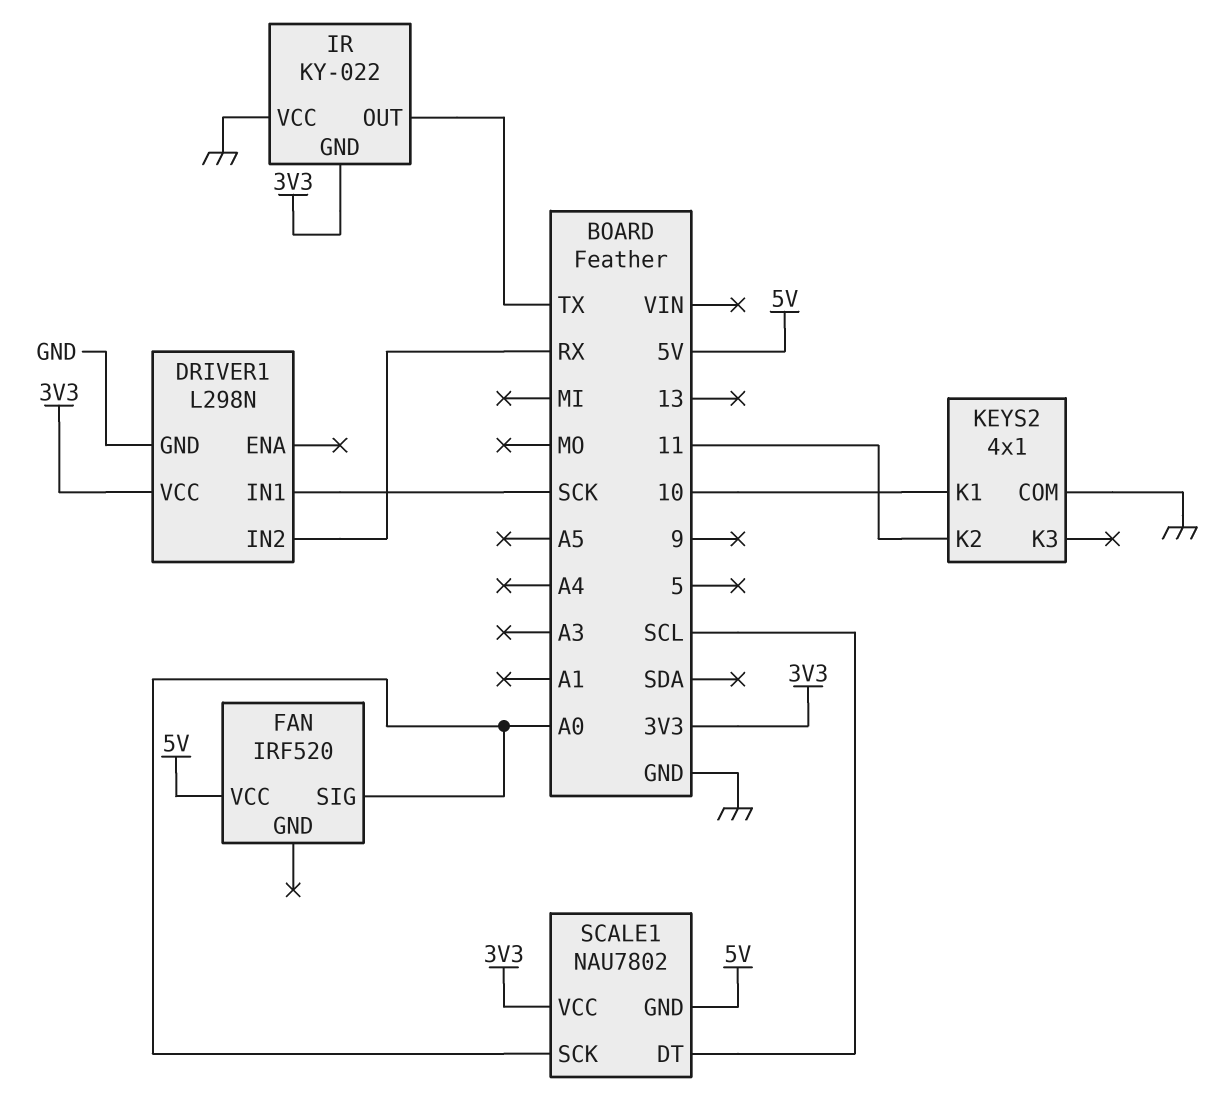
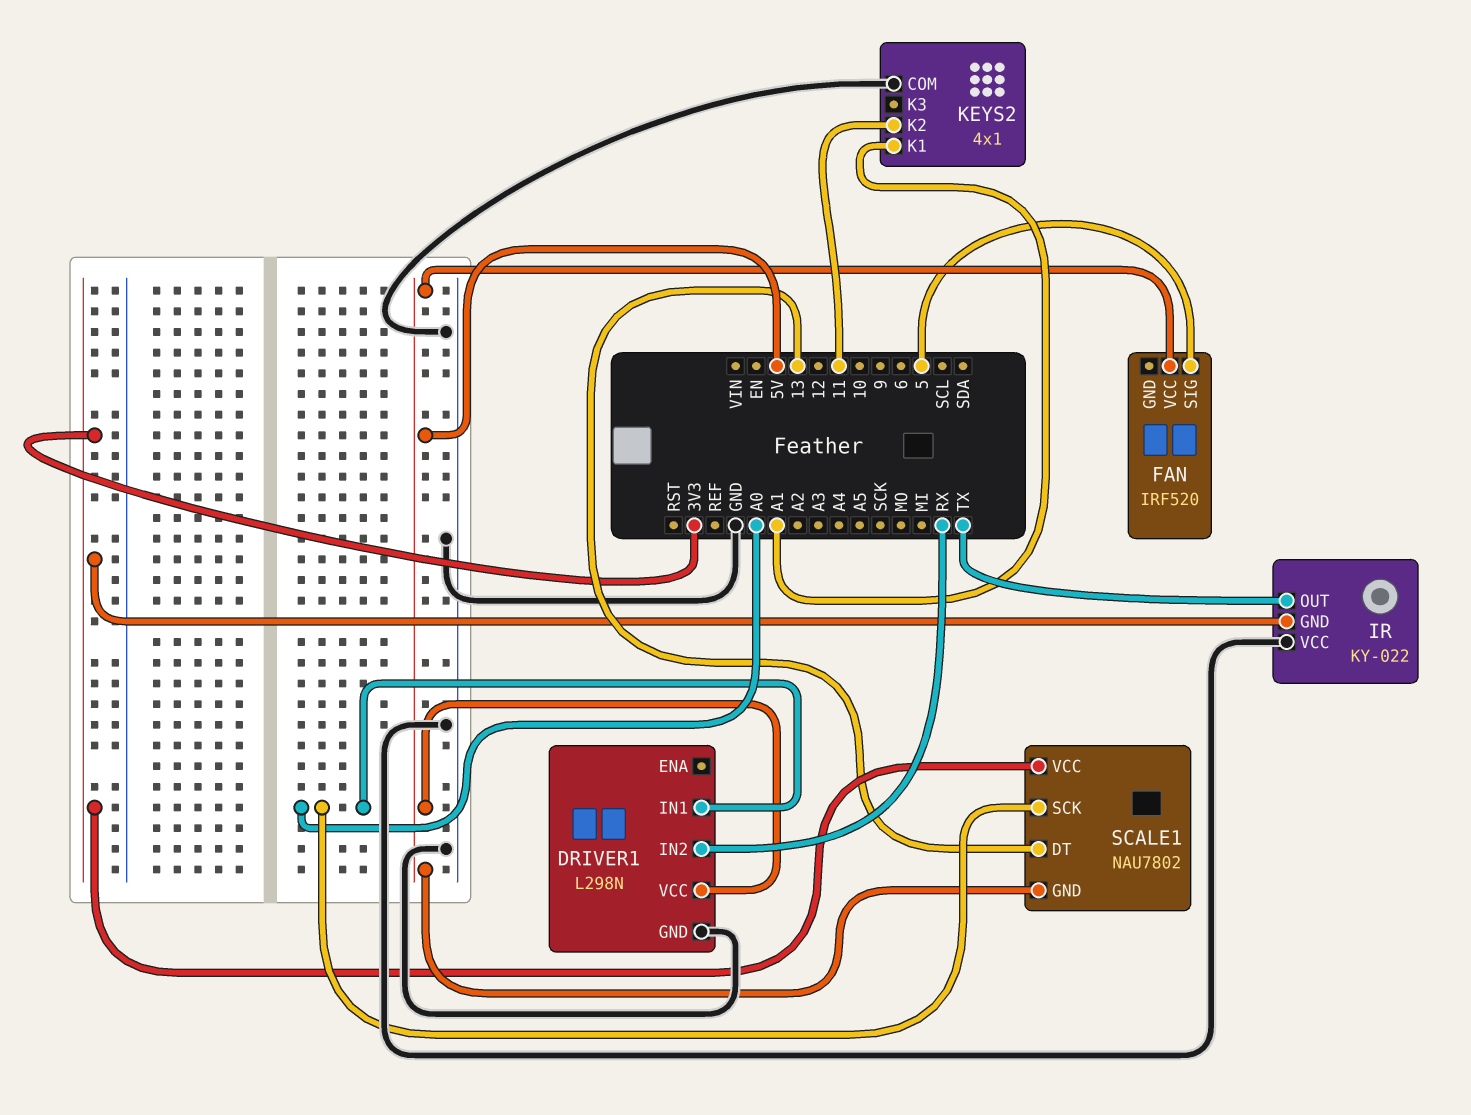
DRIVER1 pin IN1: SCK -> A0
DRIVER1 pin VCC: 3V3 -> 5V
FAN pin SIG: A0 -> 5
KEYS2 pin K1: 10 -> A1
SCALE1 pin DT: SCL -> 13

